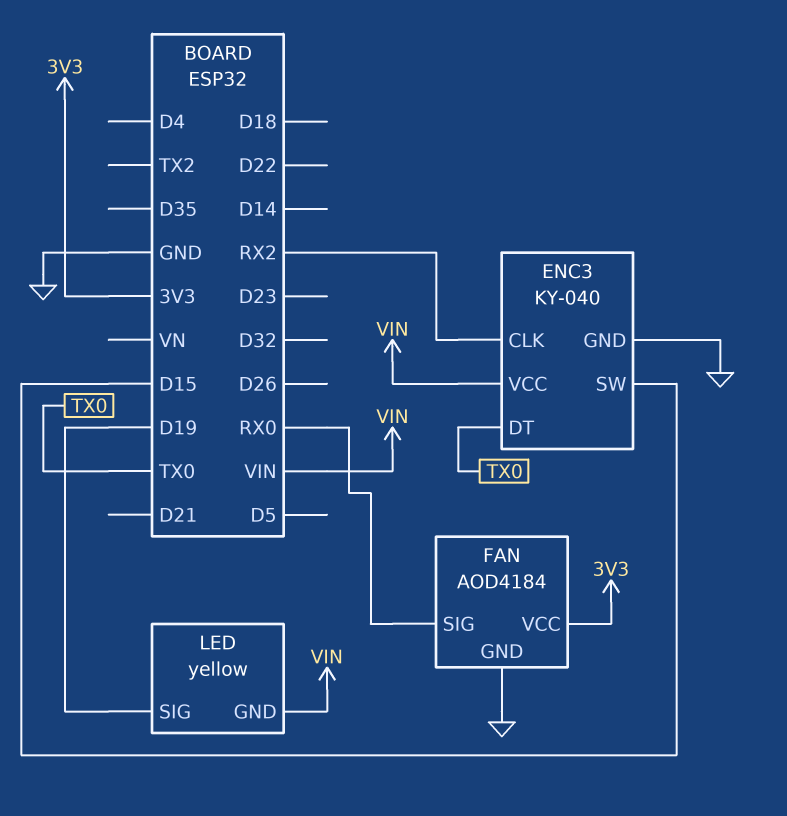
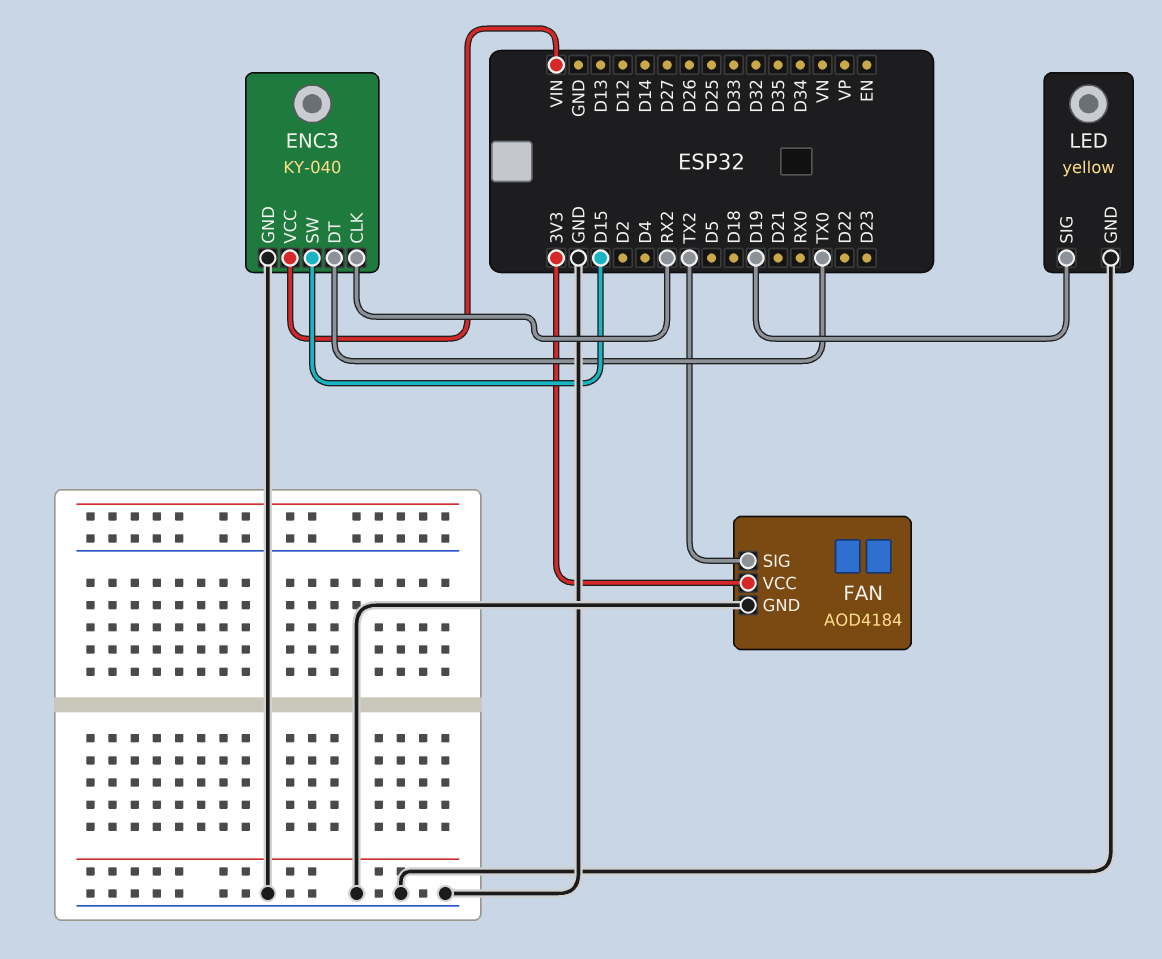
FAN pin SIG: RX0 -> TX2
LED pin GND: VIN -> GND

